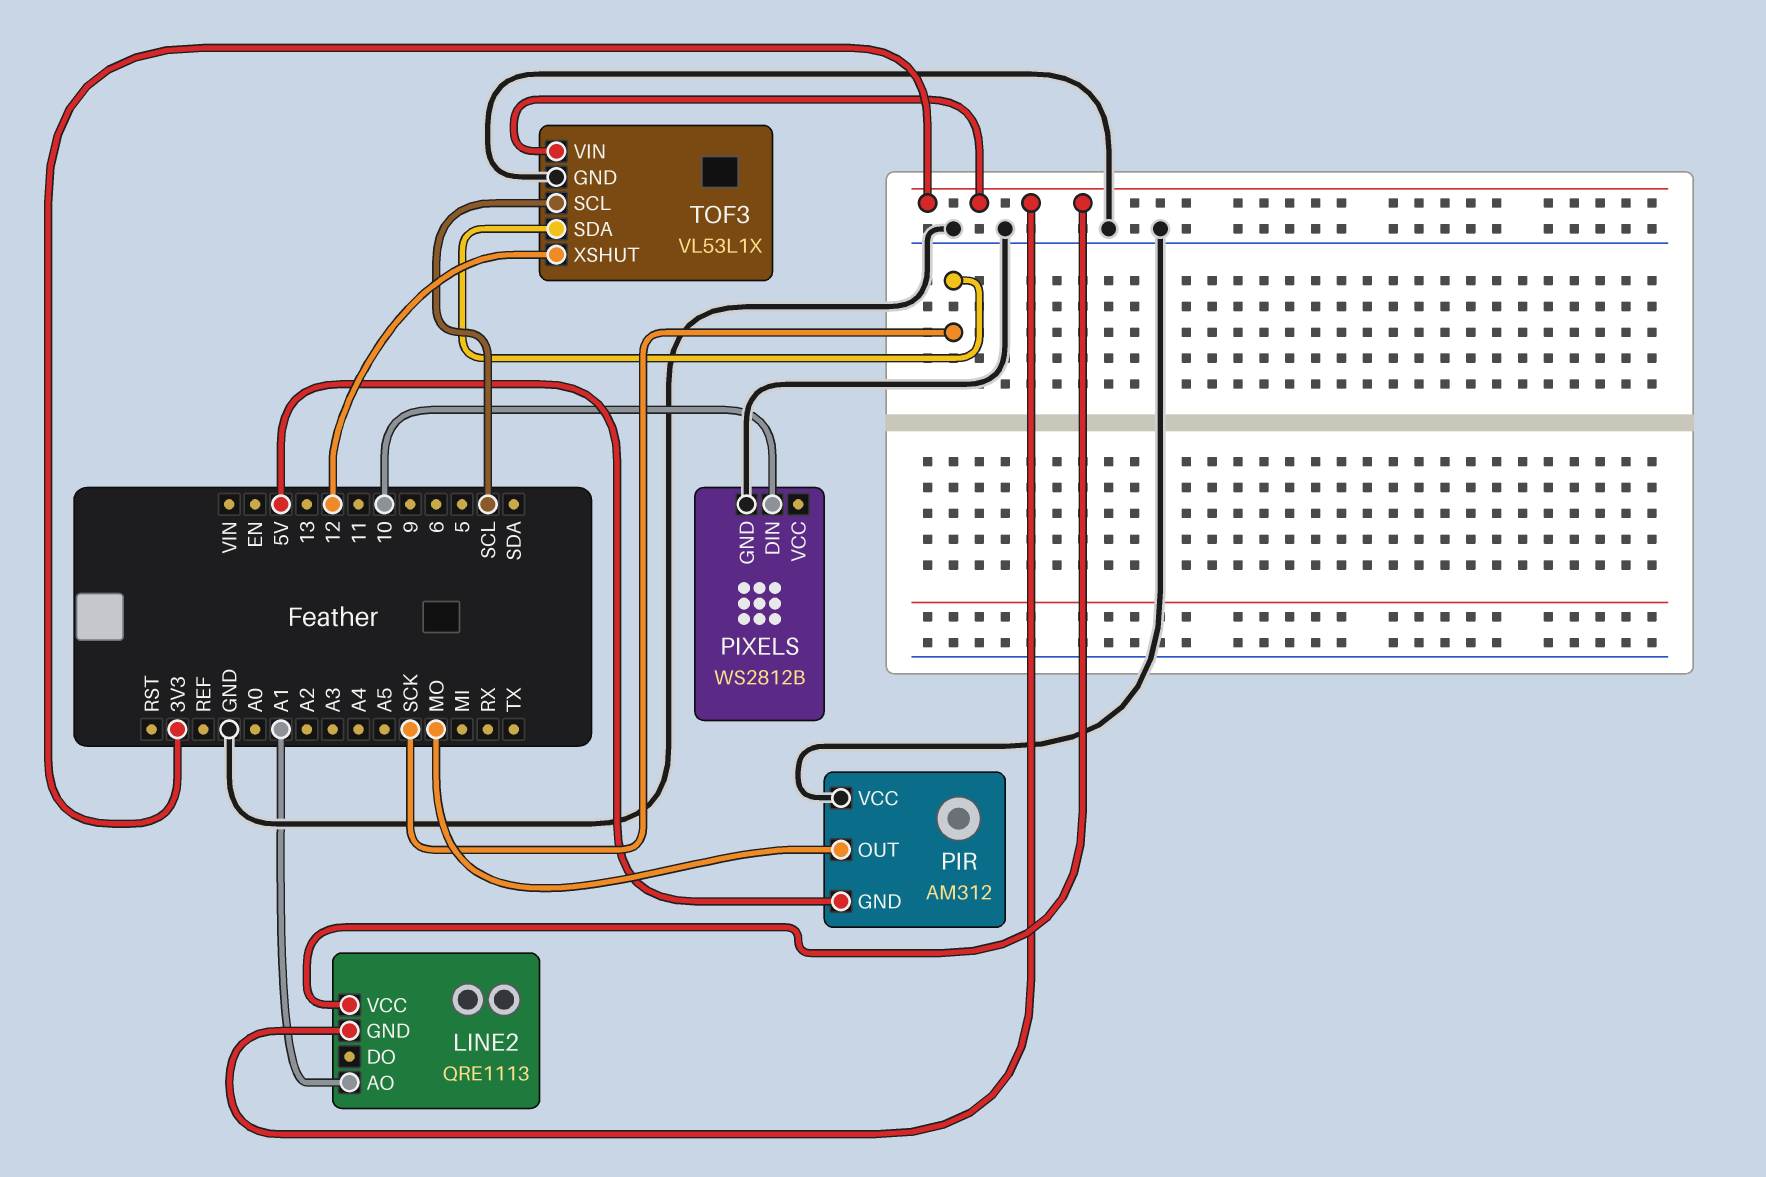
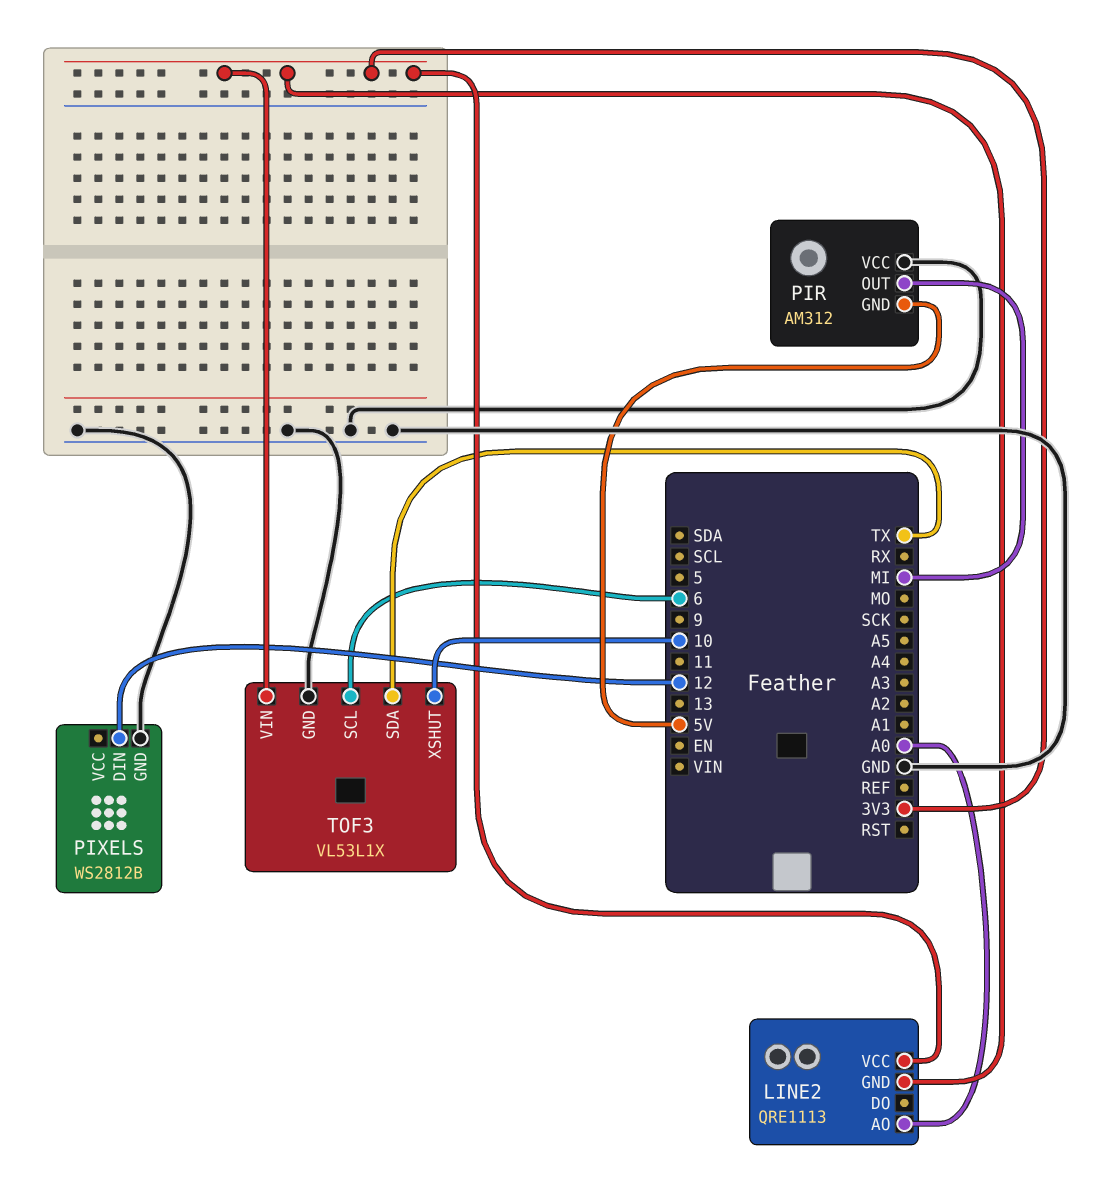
LINE2 pin AO: A1 -> A0
PIR pin OUT: MO -> MI
PIXELS pin DIN: 10 -> 12
TOF3 pin SCL: SCL -> 6
TOF3 pin SDA: SCK -> TX
TOF3 pin XSHUT: 12 -> 10

